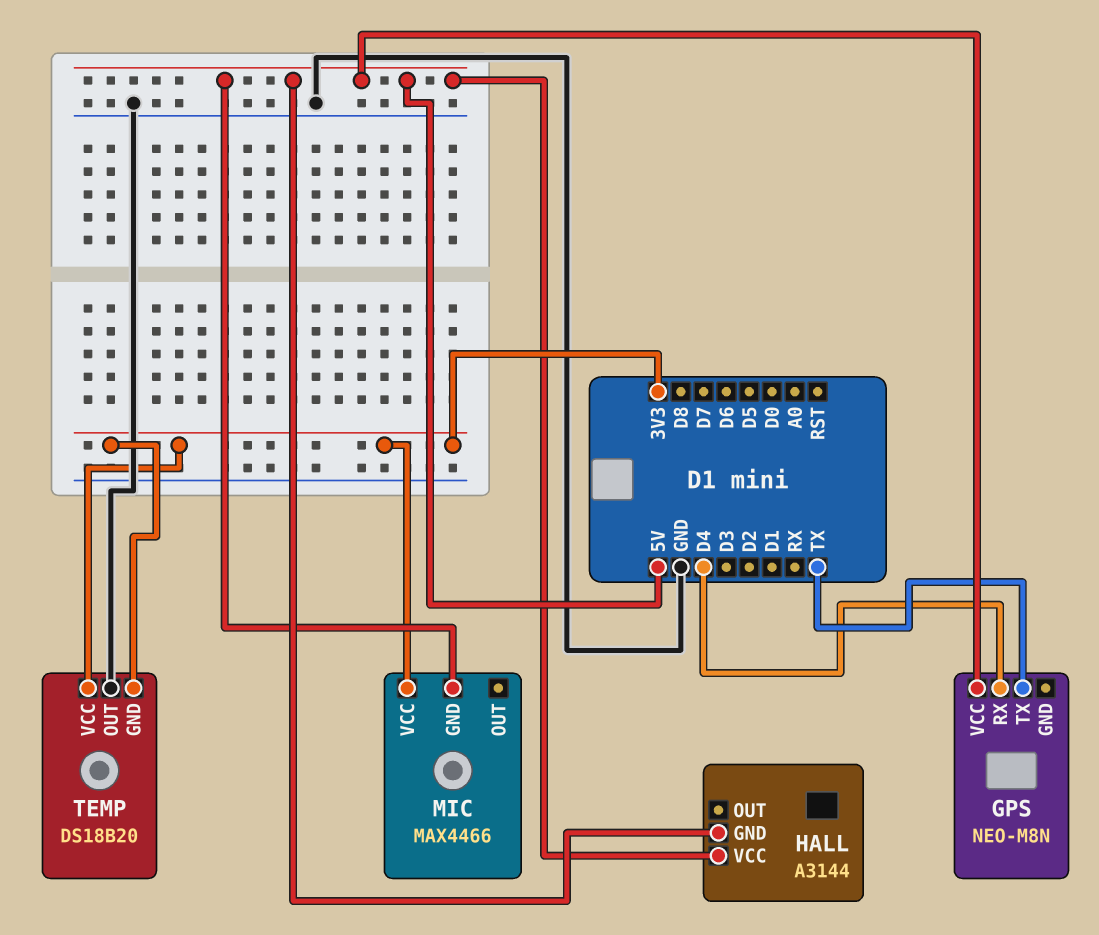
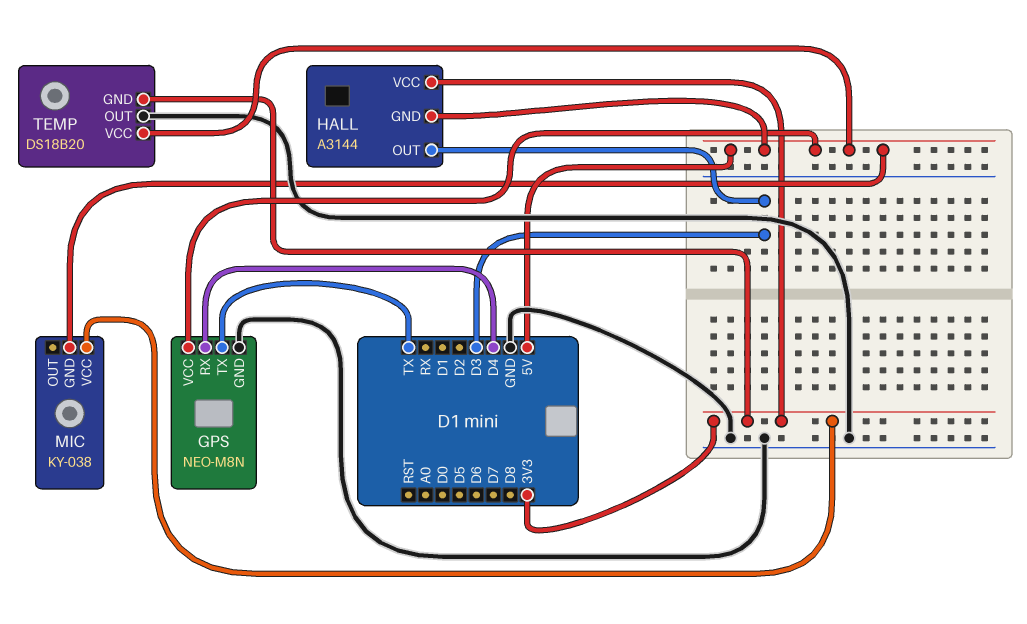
GPS pin GND: none -> GND
HALL pin OUT: none -> D3
HALL pin VCC: 5V -> 3V3
MIC: MAX4466 -> KY-038
TEMP pin VCC: 3V3 -> 5V

